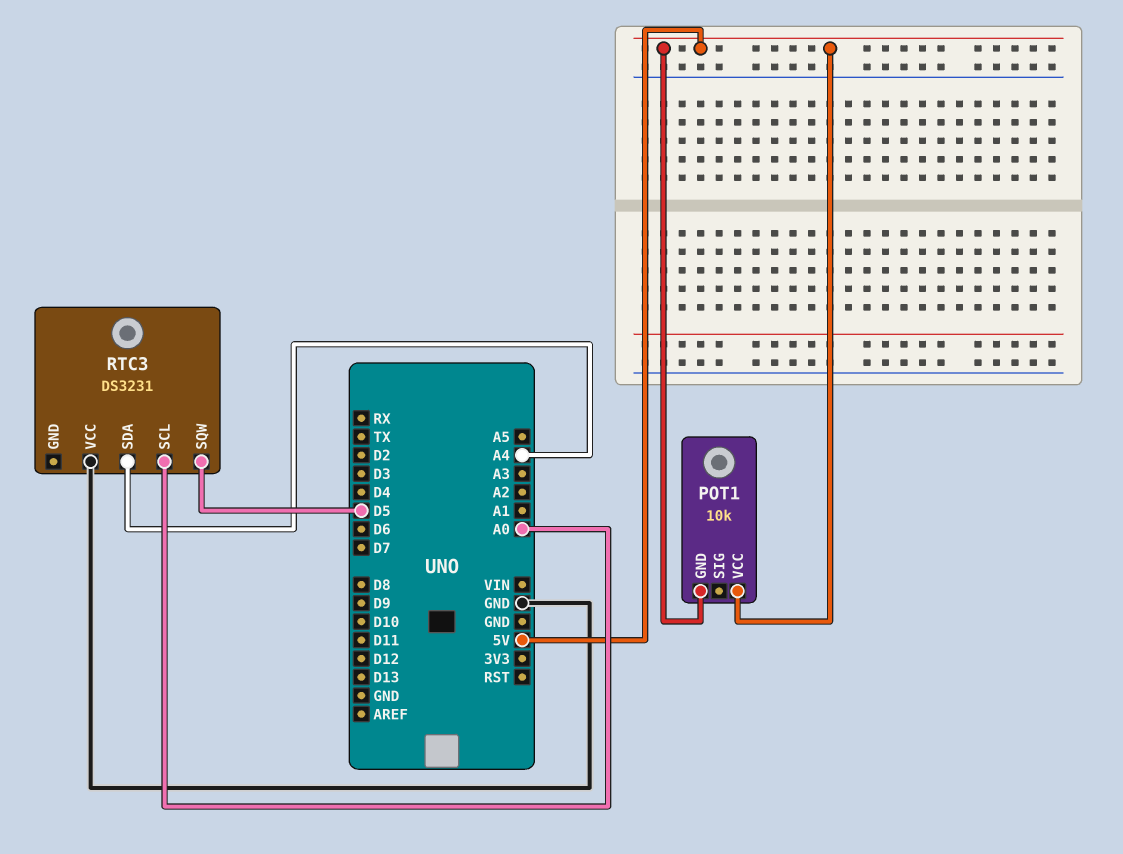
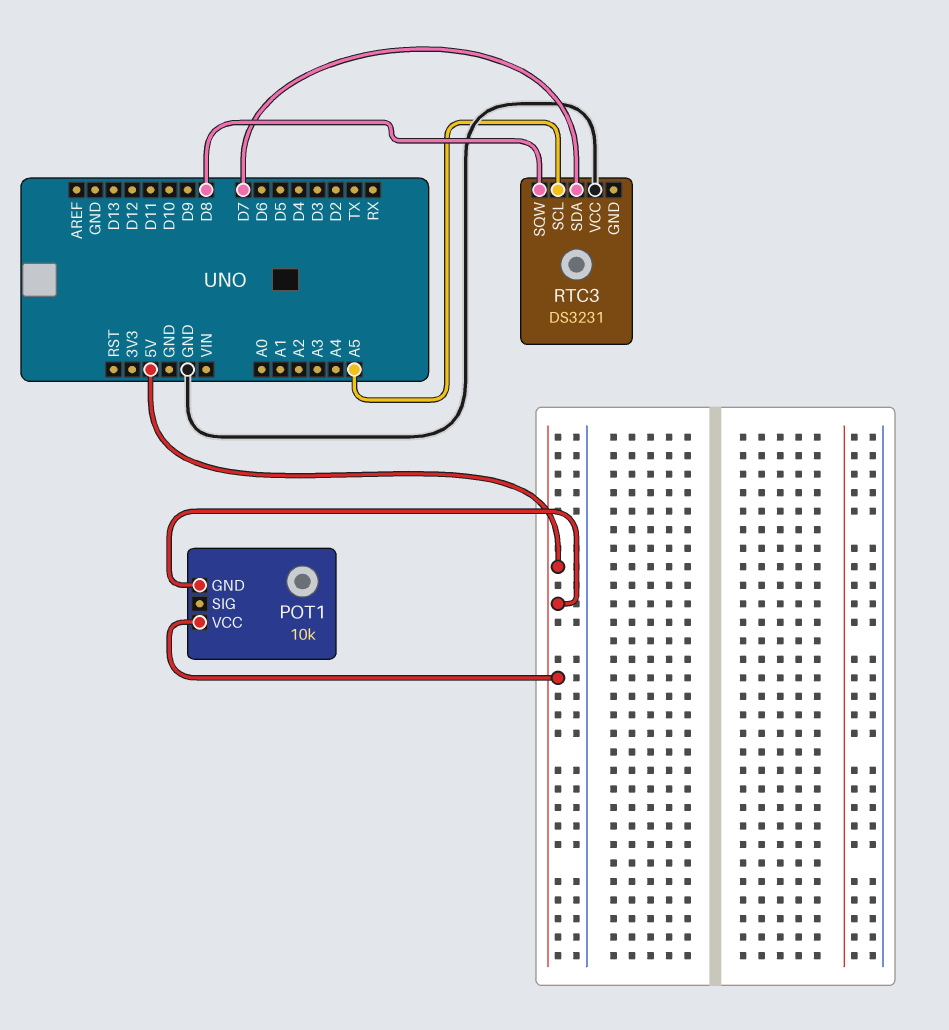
RTC3 pin SCL: A0 -> A5
RTC3 pin SDA: A4 -> D7
RTC3 pin SQW: D5 -> D8

